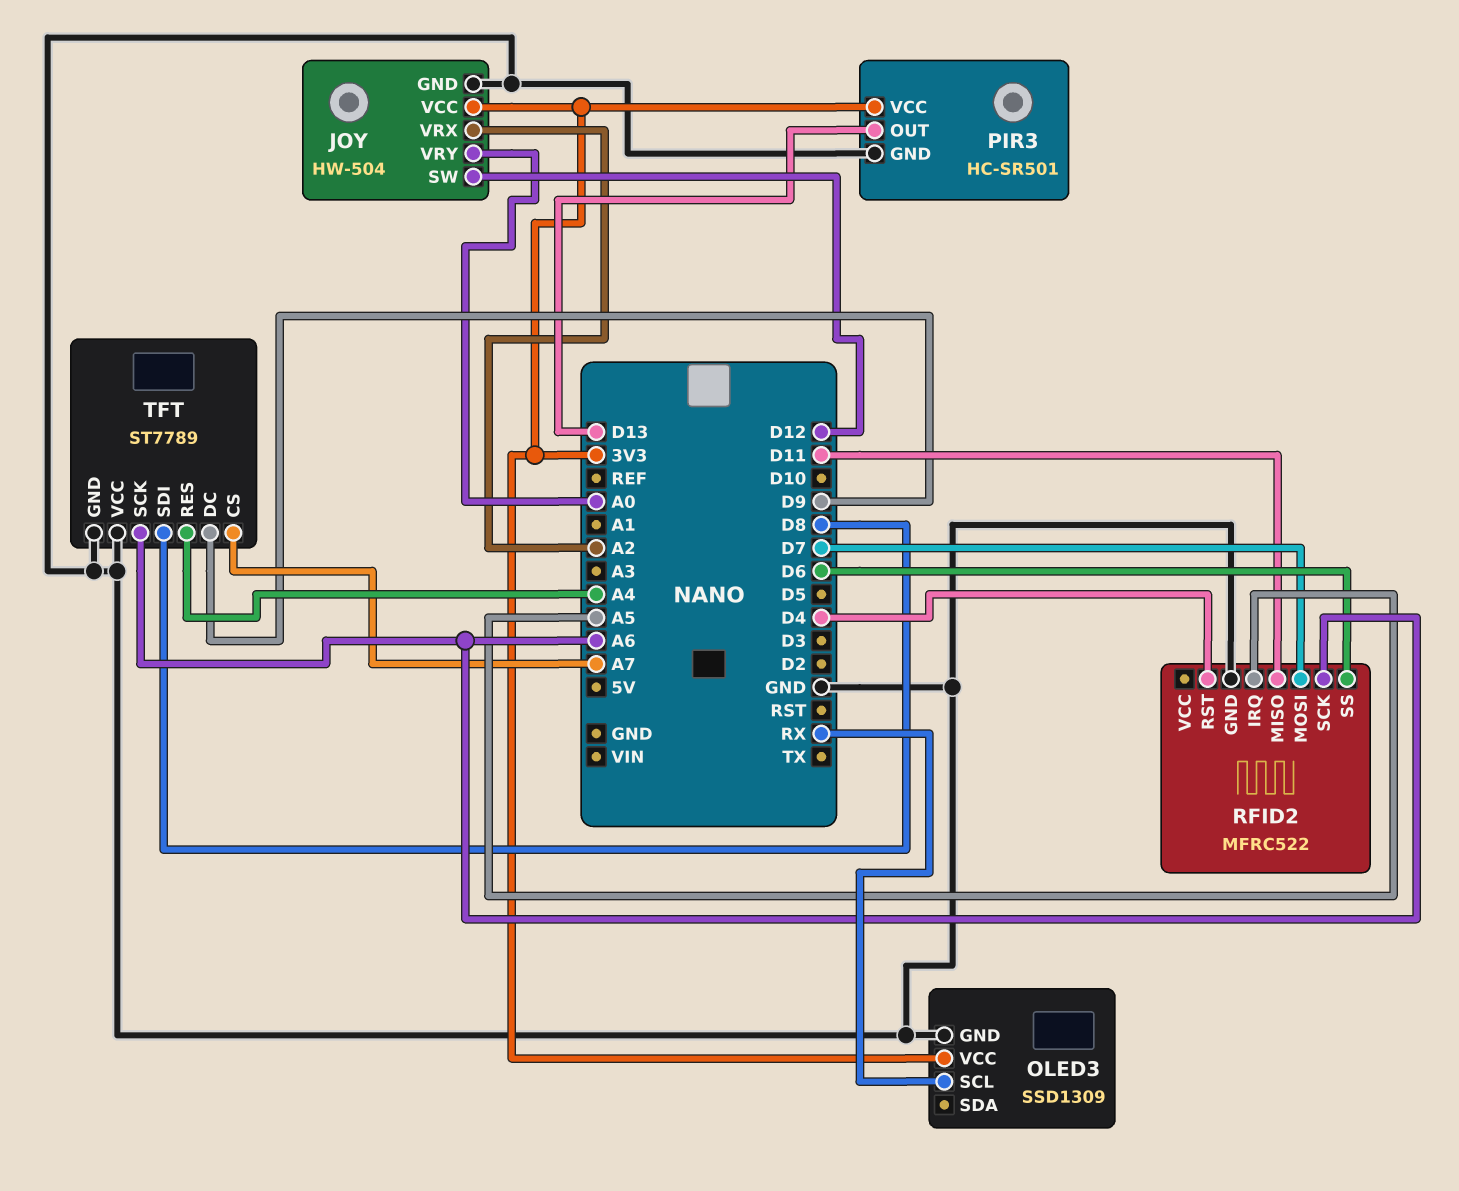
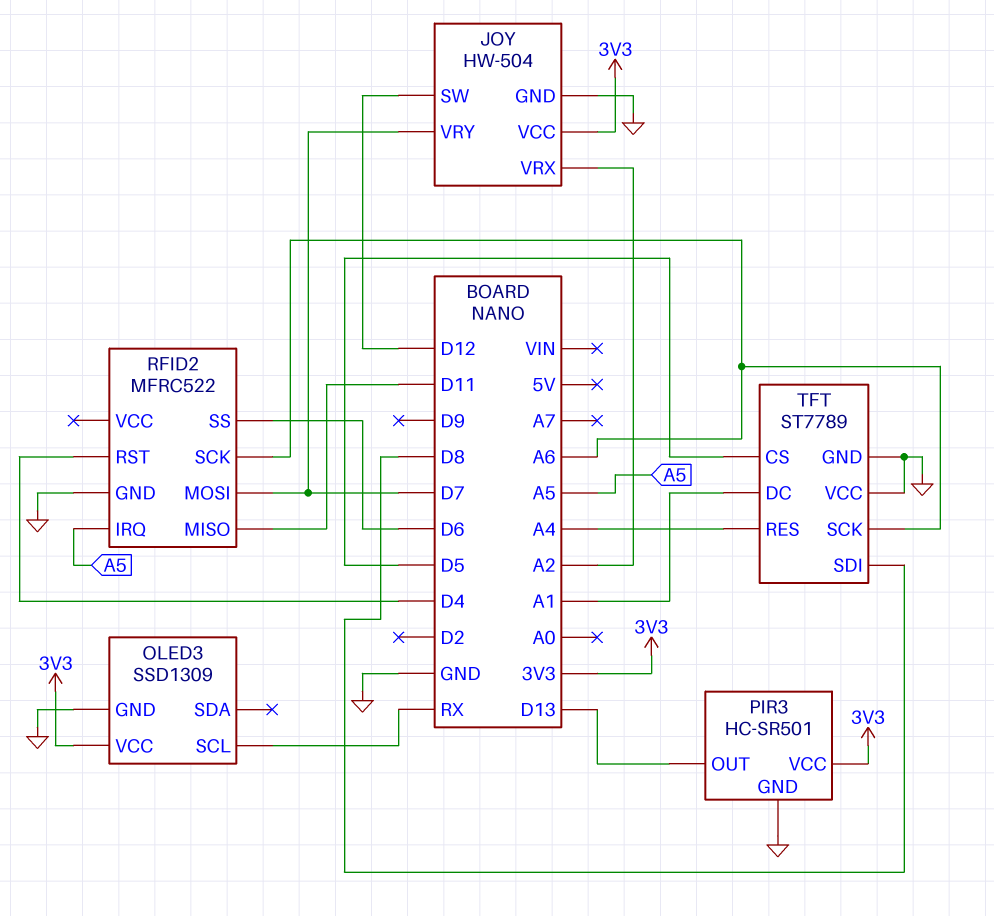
JOY pin VRY: A0 -> D7
TFT pin CS: A7 -> D5
TFT pin DC: D9 -> A1

